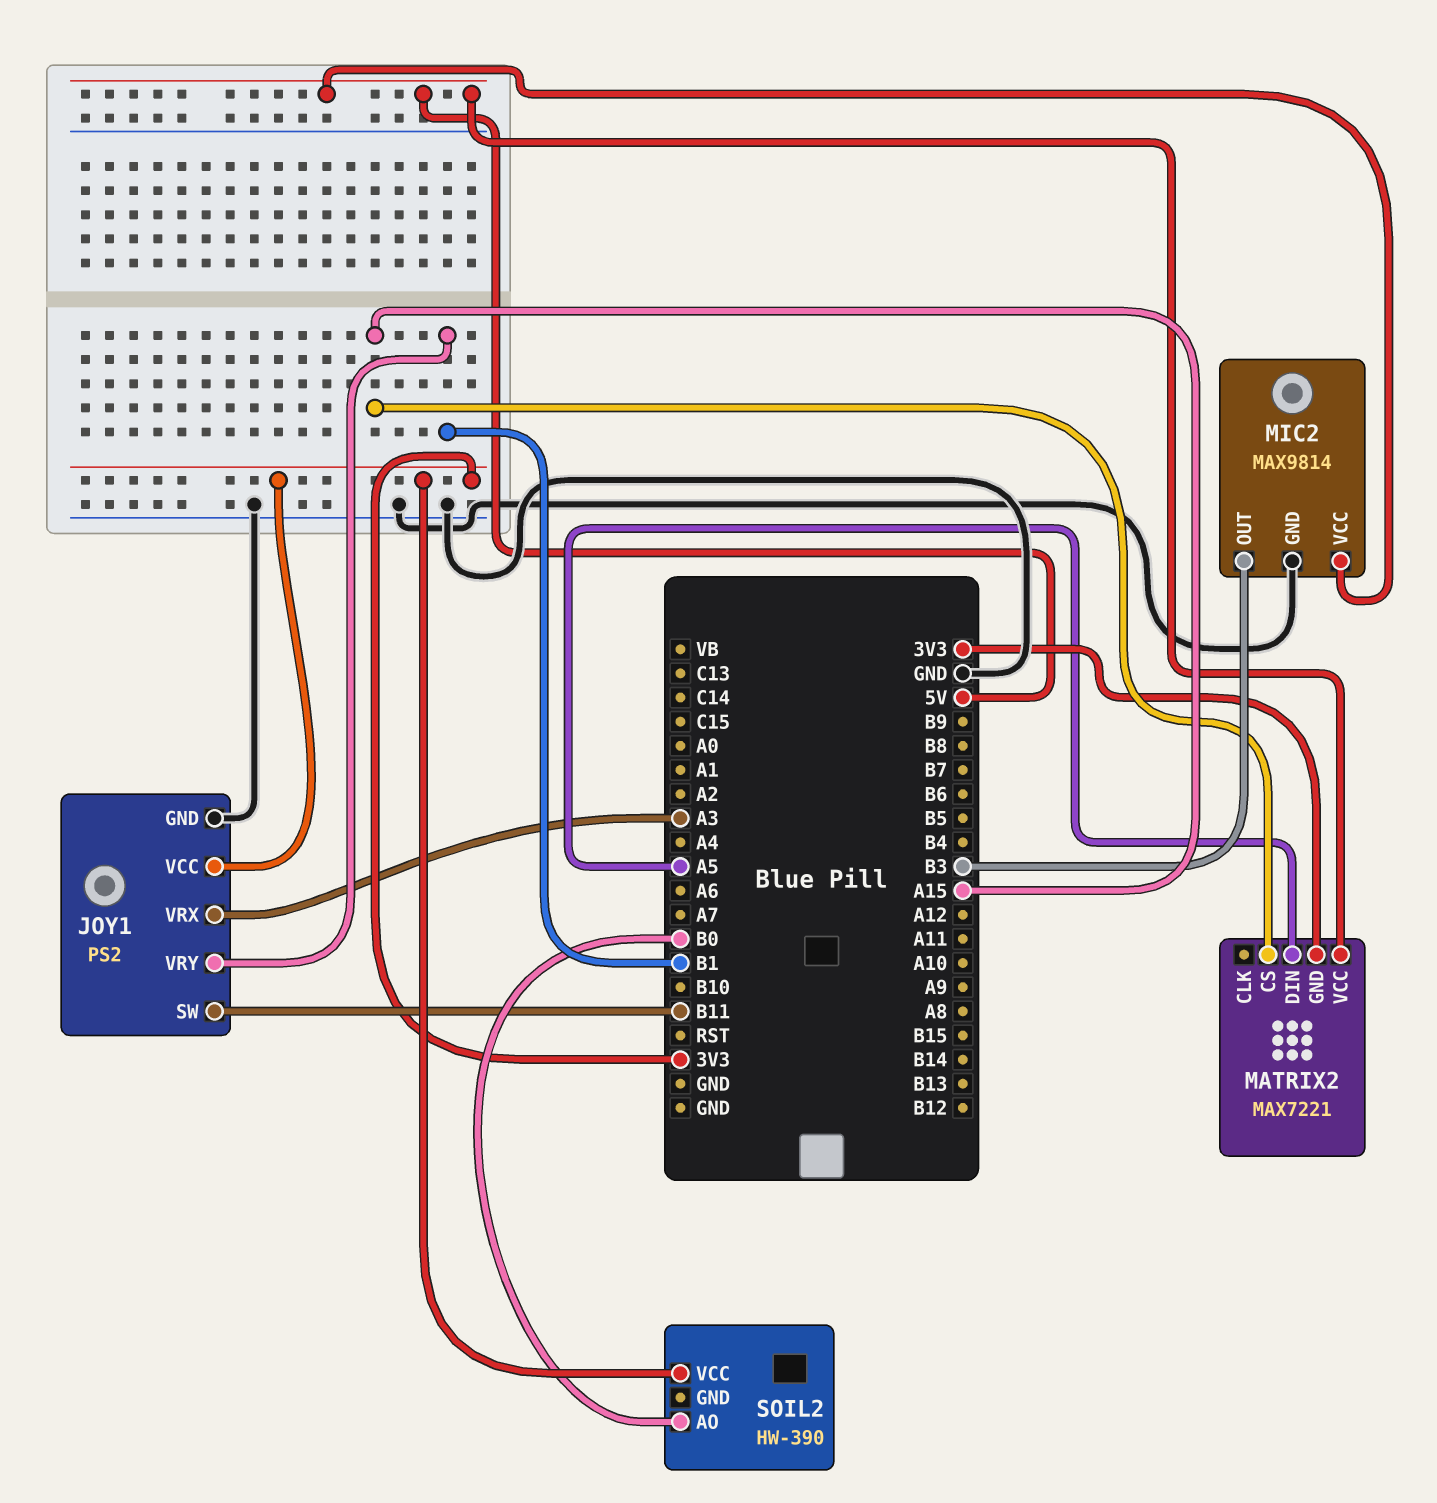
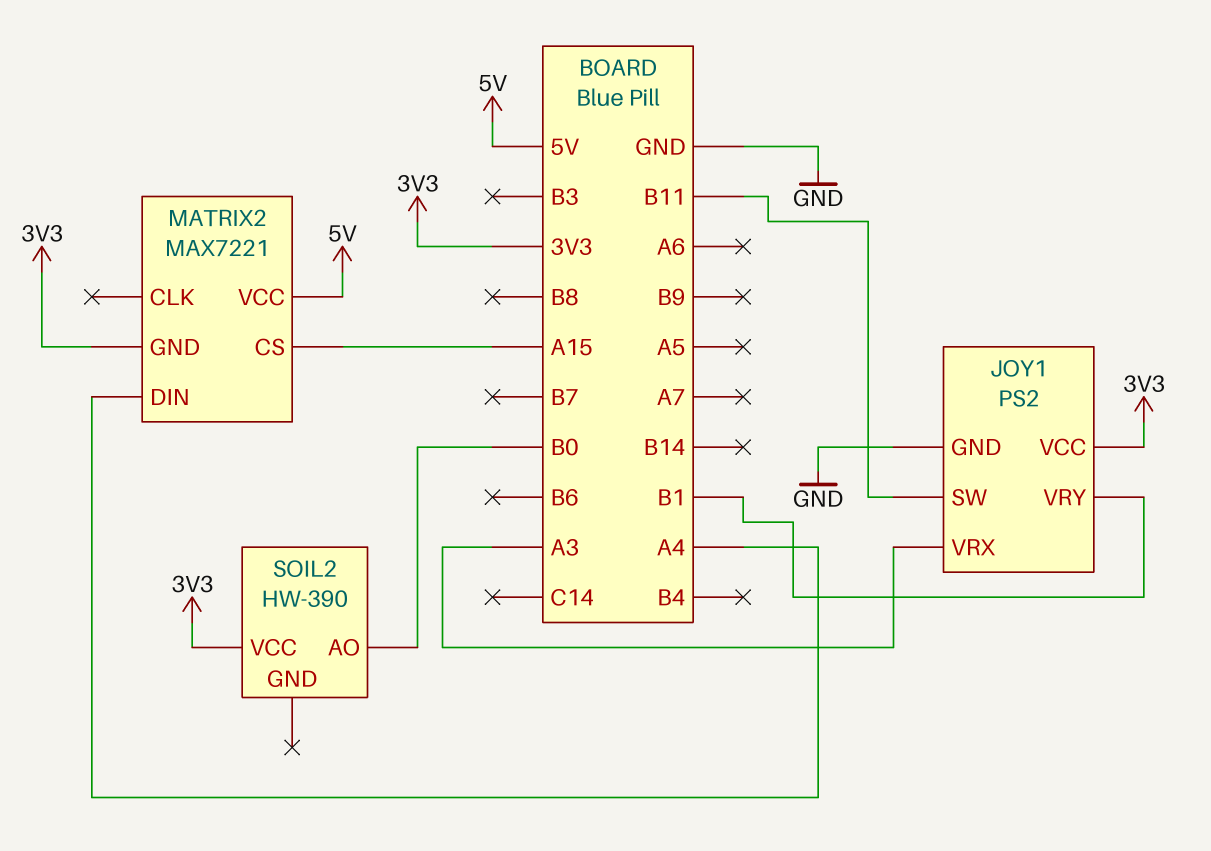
MATRIX2 pin DIN: A5 -> A4
MIC2: MAX9814 -> none
MIC2 pin GND: GND -> none
MIC2 pin OUT: B3 -> none
MIC2 pin VCC: 5V -> none

